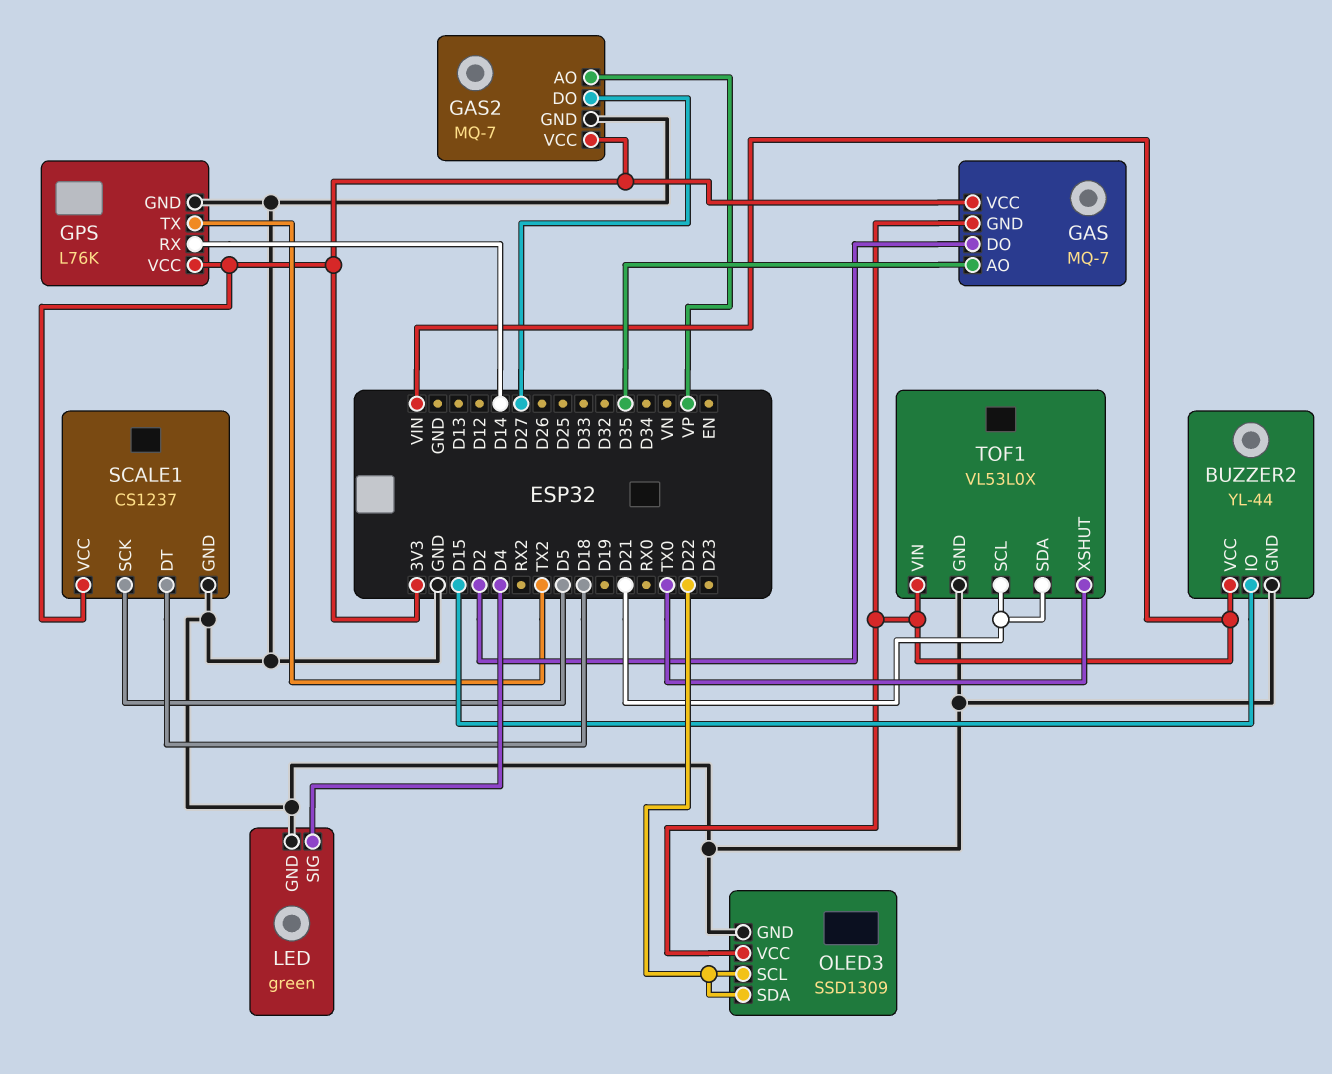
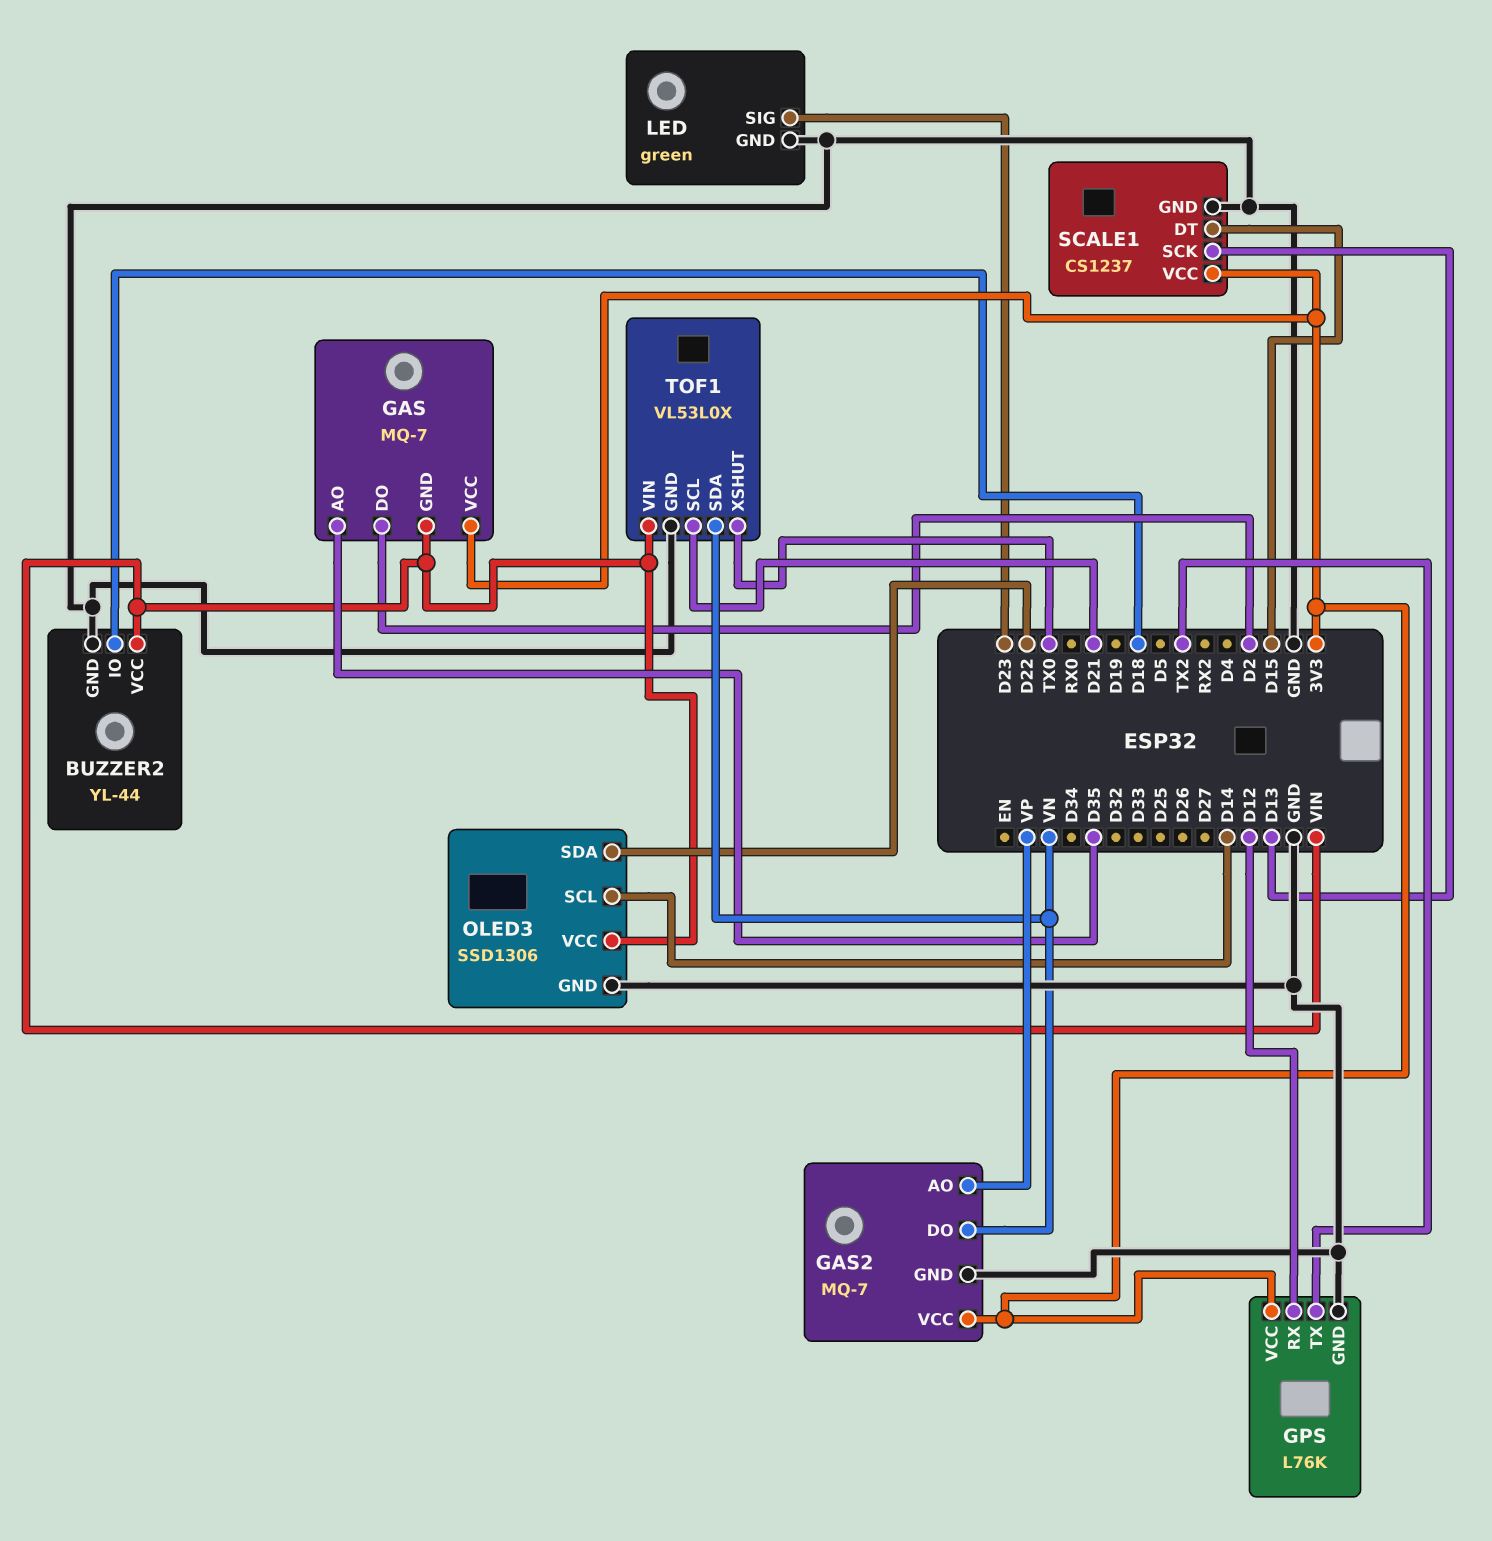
BUZZER2 pin IO: D15 -> D18
GAS2 pin DO: D27 -> VN
GPS pin RX: D14 -> D12
LED pin SIG: D4 -> D23
OLED3: SSD1309 -> SSD1306
OLED3 pin SCL: D22 -> D14
SCALE1 pin DT: D18 -> D15
SCALE1 pin SCK: D5 -> D13
TOF1 pin SDA: D21 -> VN

